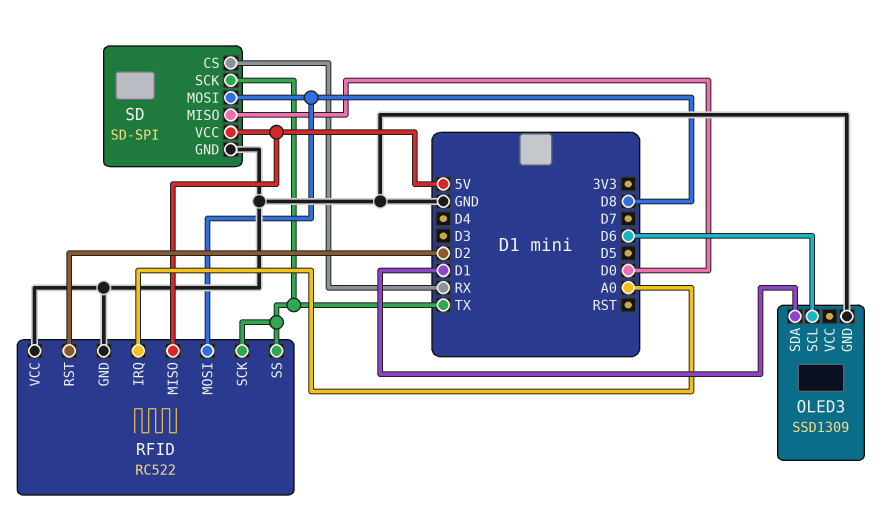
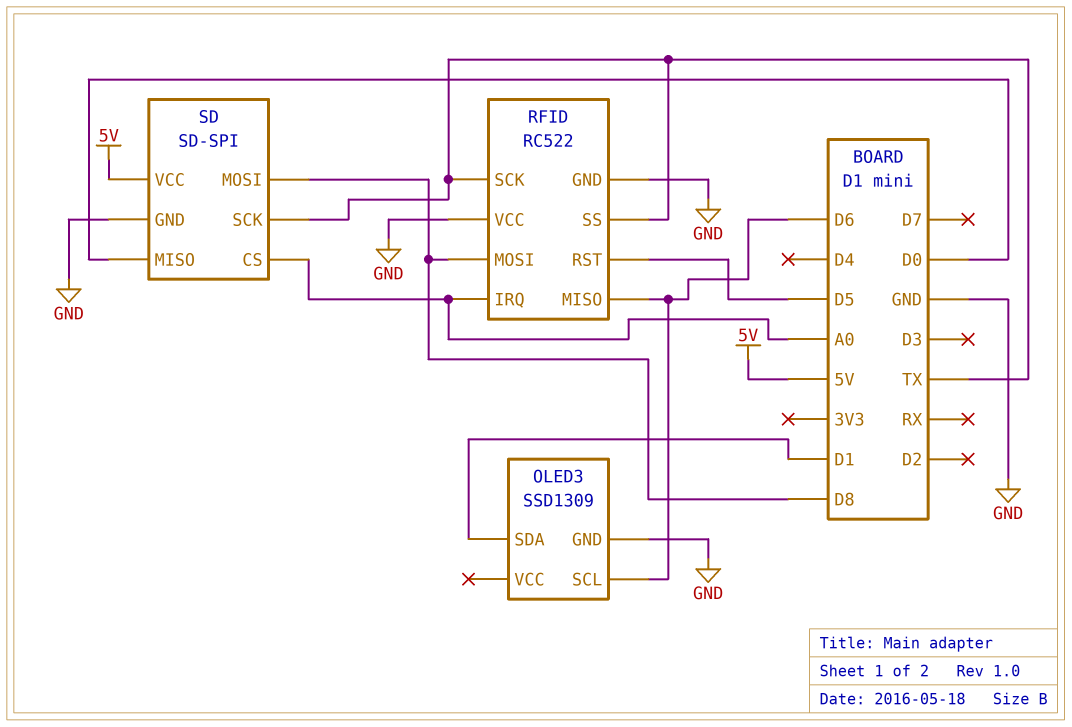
RFID pin MISO: 5V -> D6
RFID pin RST: D2 -> D5
SD pin CS: RX -> A0

